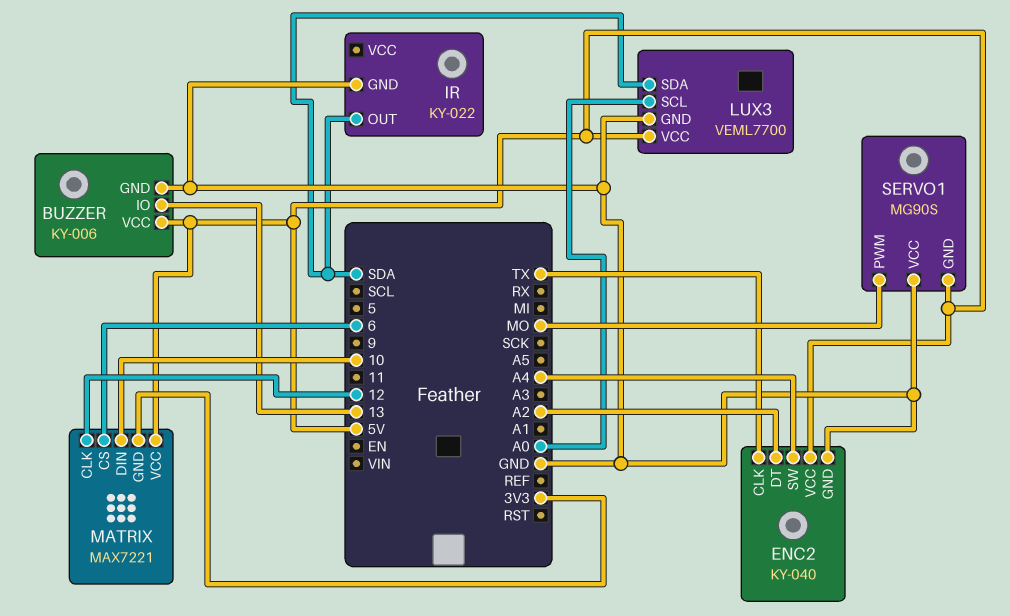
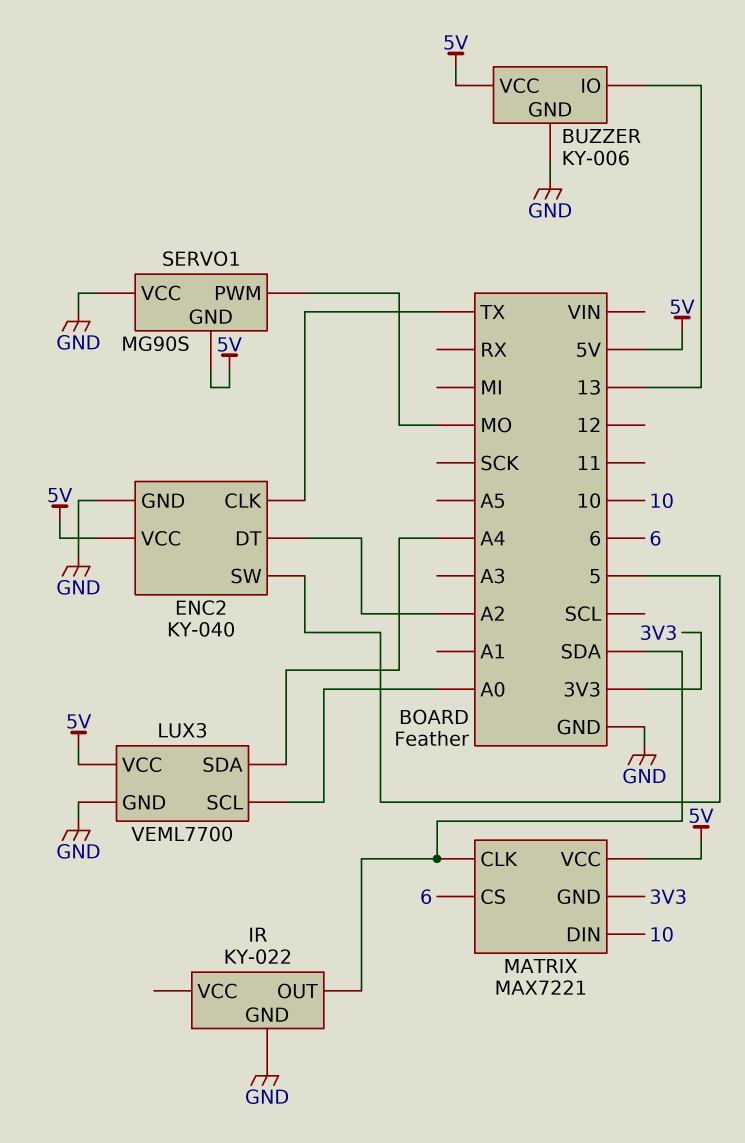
ENC2 pin SW: A4 -> 5
LUX3 pin SDA: SDA -> A4
MATRIX pin CLK: 12 -> SDA

